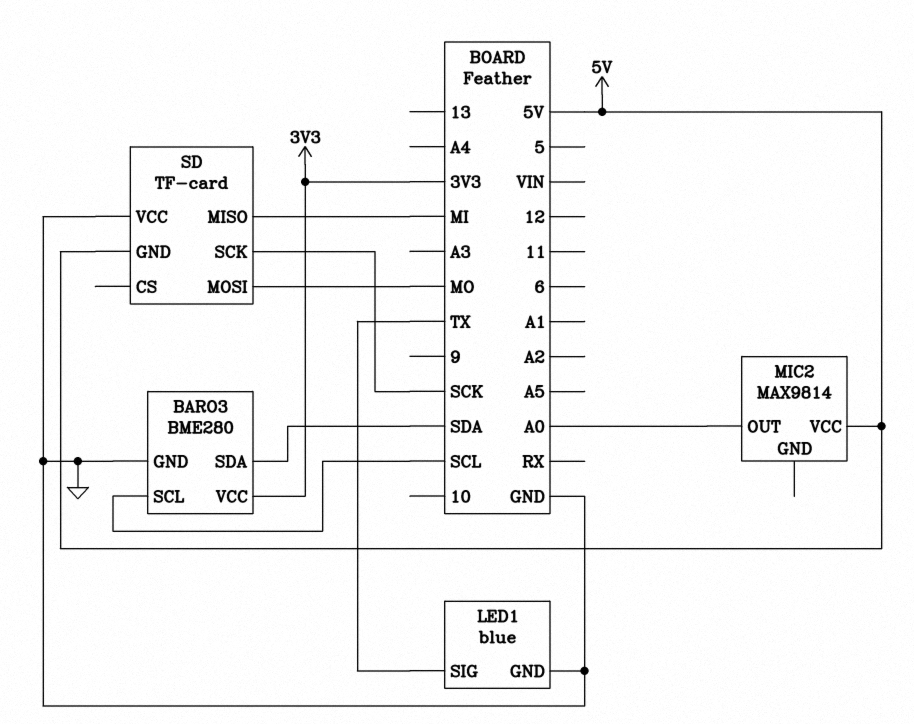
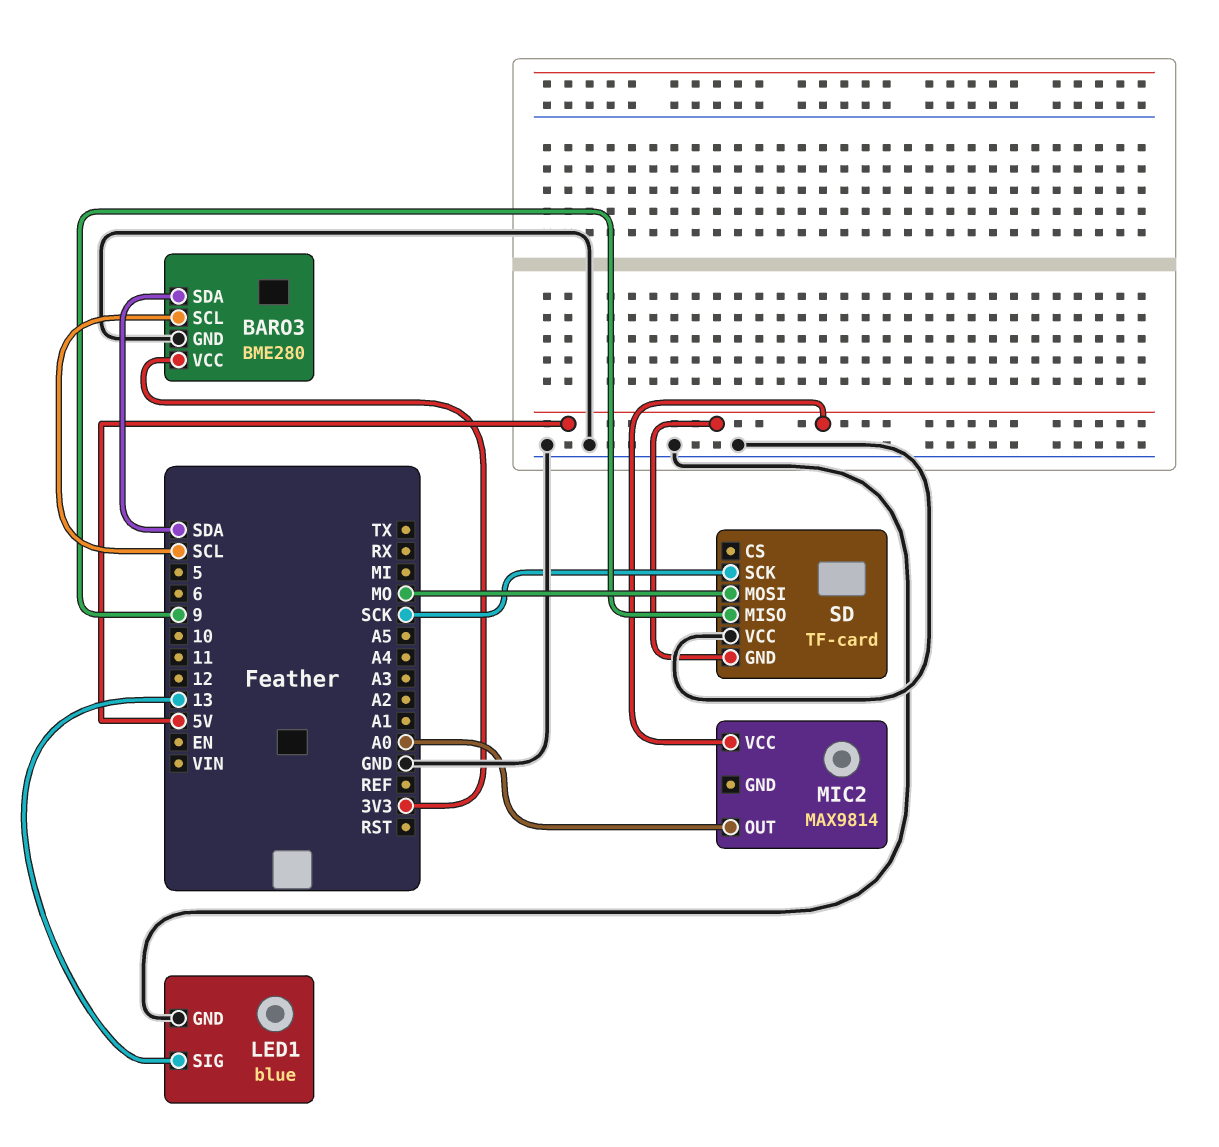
LED1 pin SIG: TX -> 13
SD pin MISO: MI -> 9

